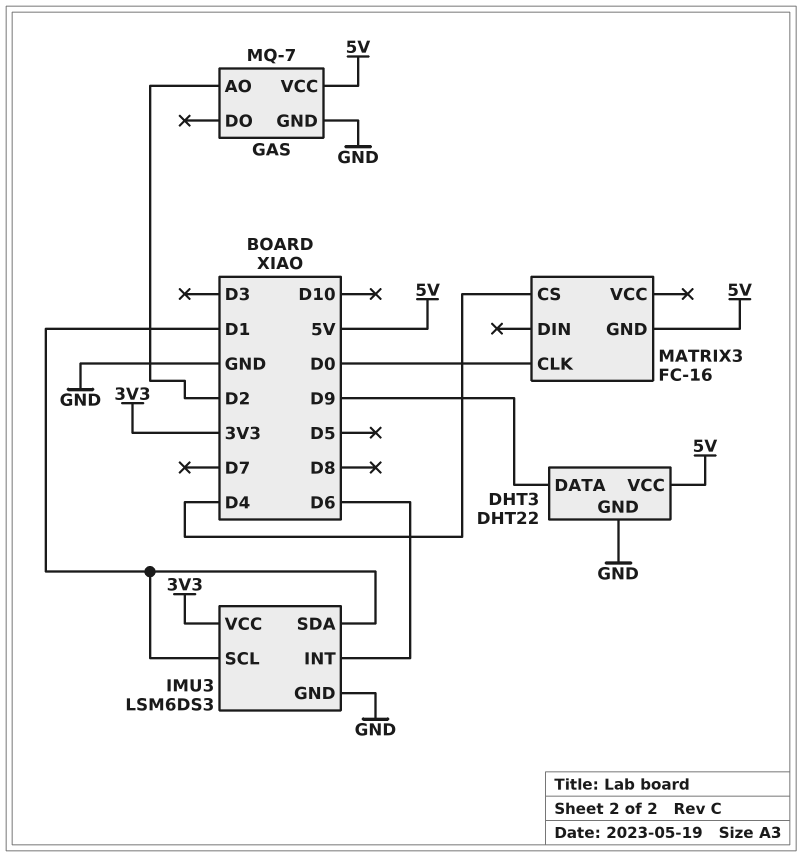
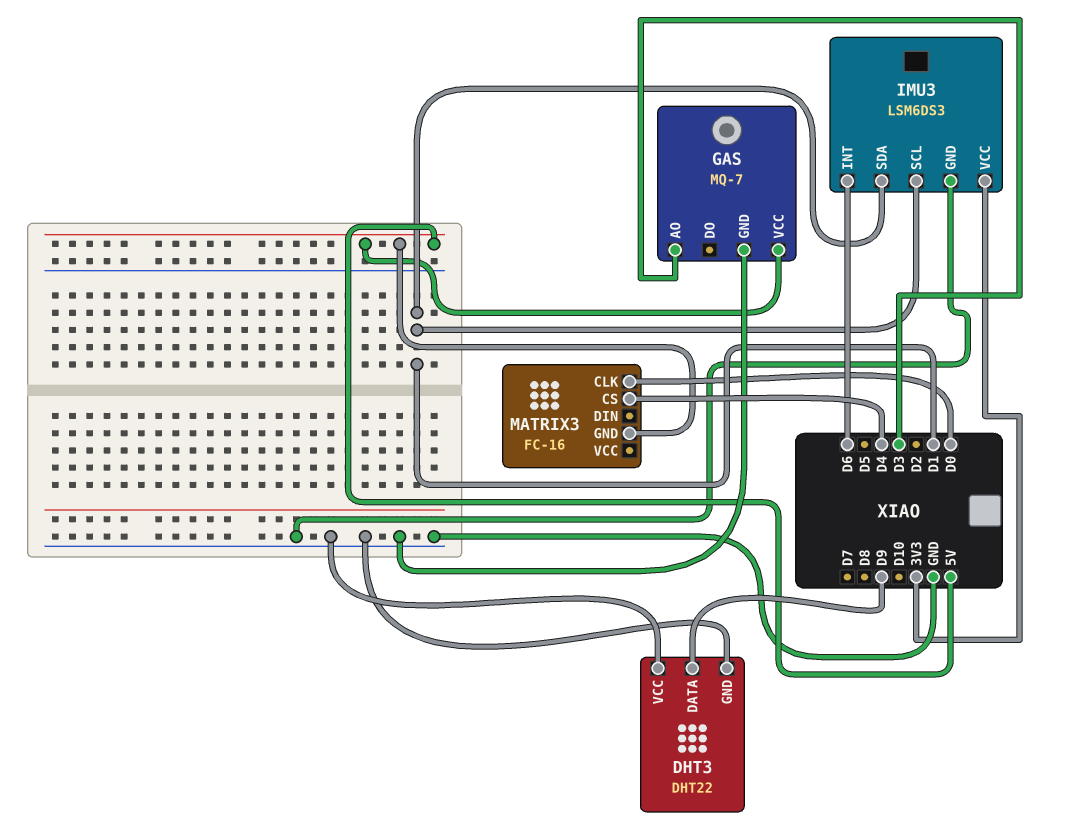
DHT3 pin VCC: 5V -> GND
GAS pin AO: D2 -> D3

